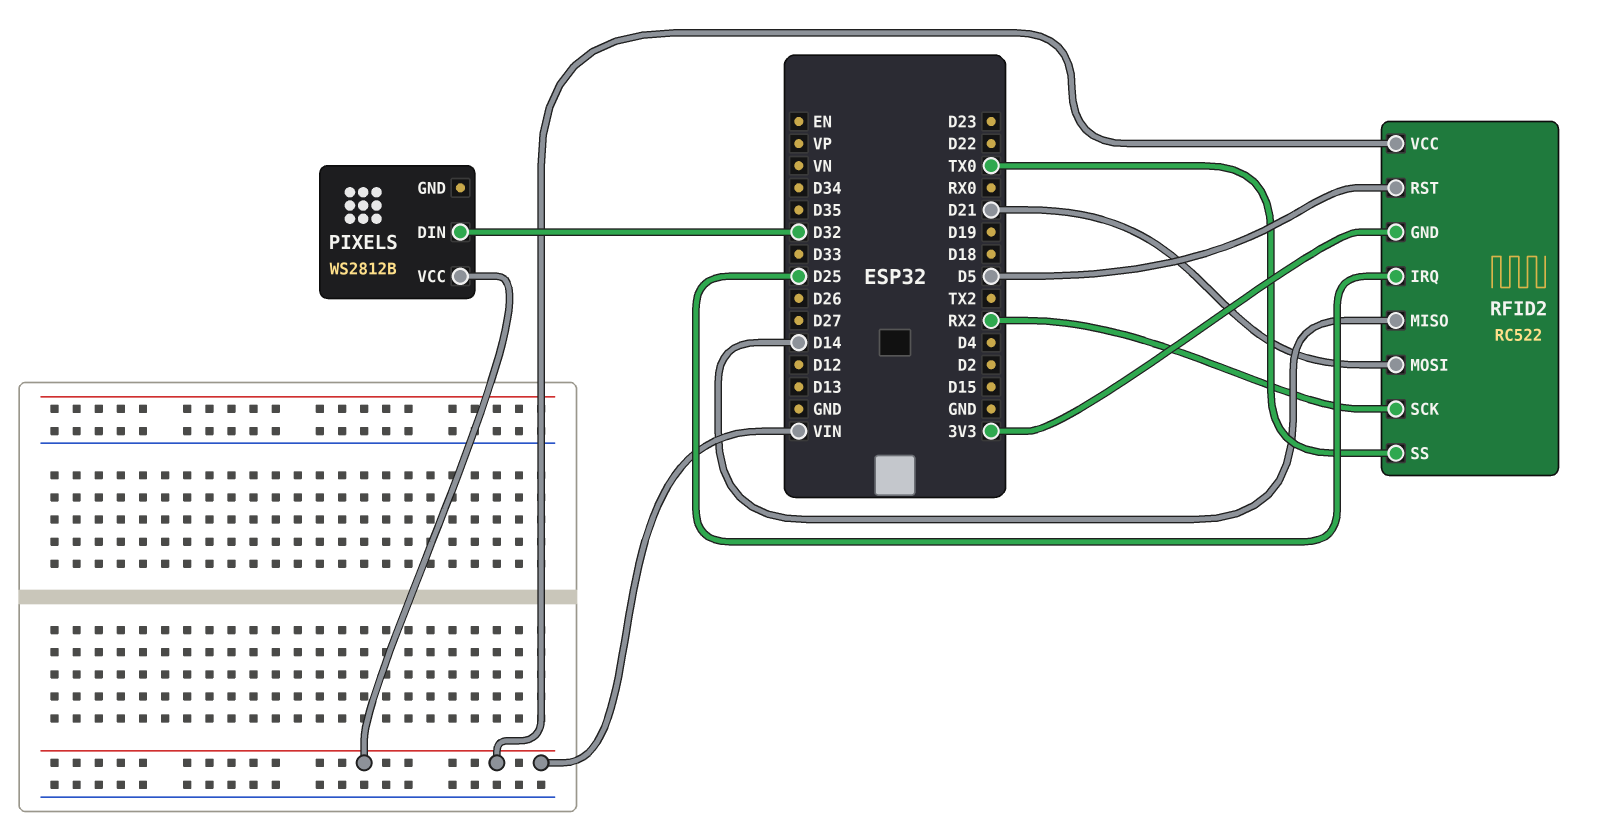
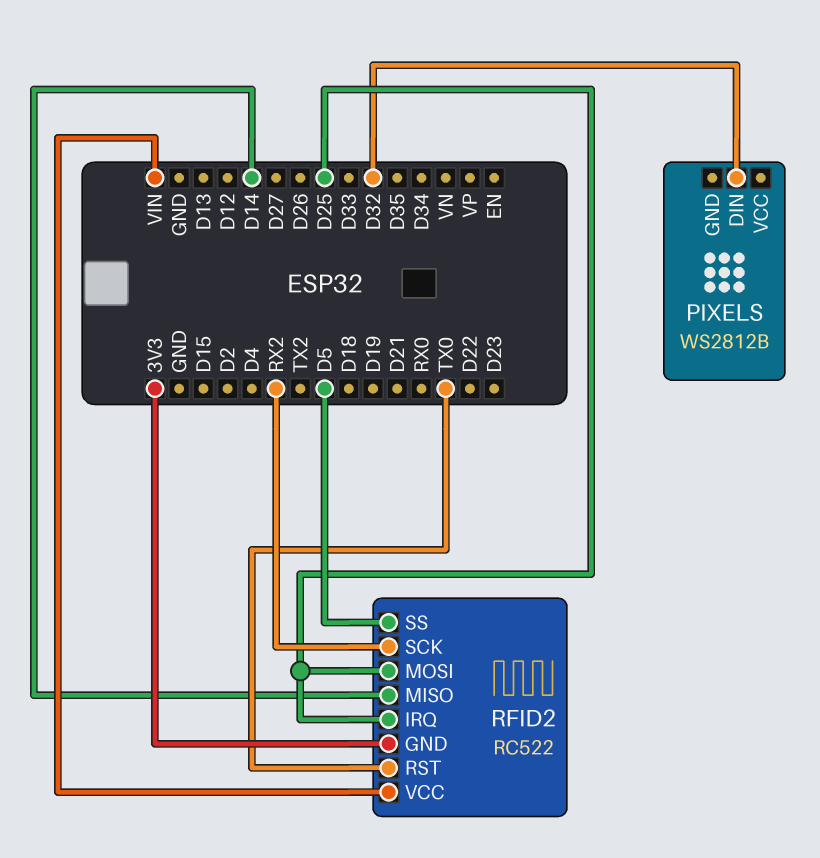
PIXELS pin VCC: VIN -> none
RFID2 pin MOSI: D21 -> D25
RFID2 pin RST: D5 -> TX0
RFID2 pin SS: TX0 -> D5

